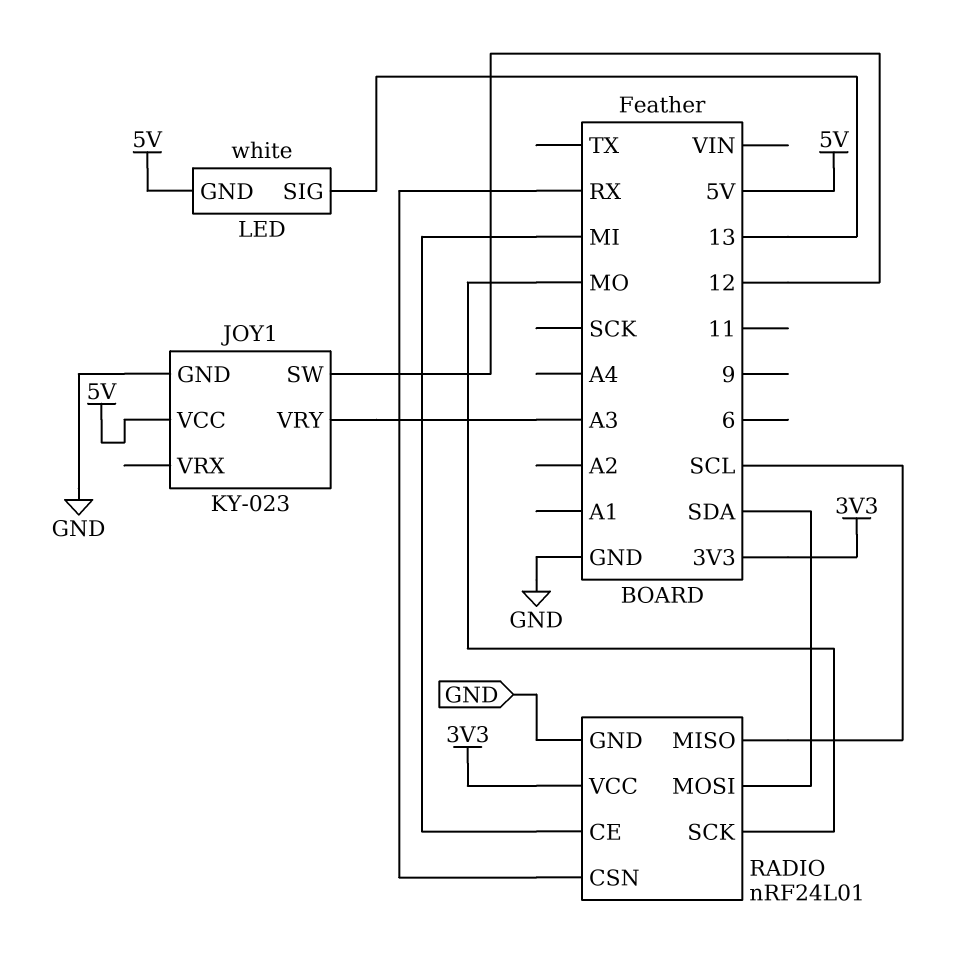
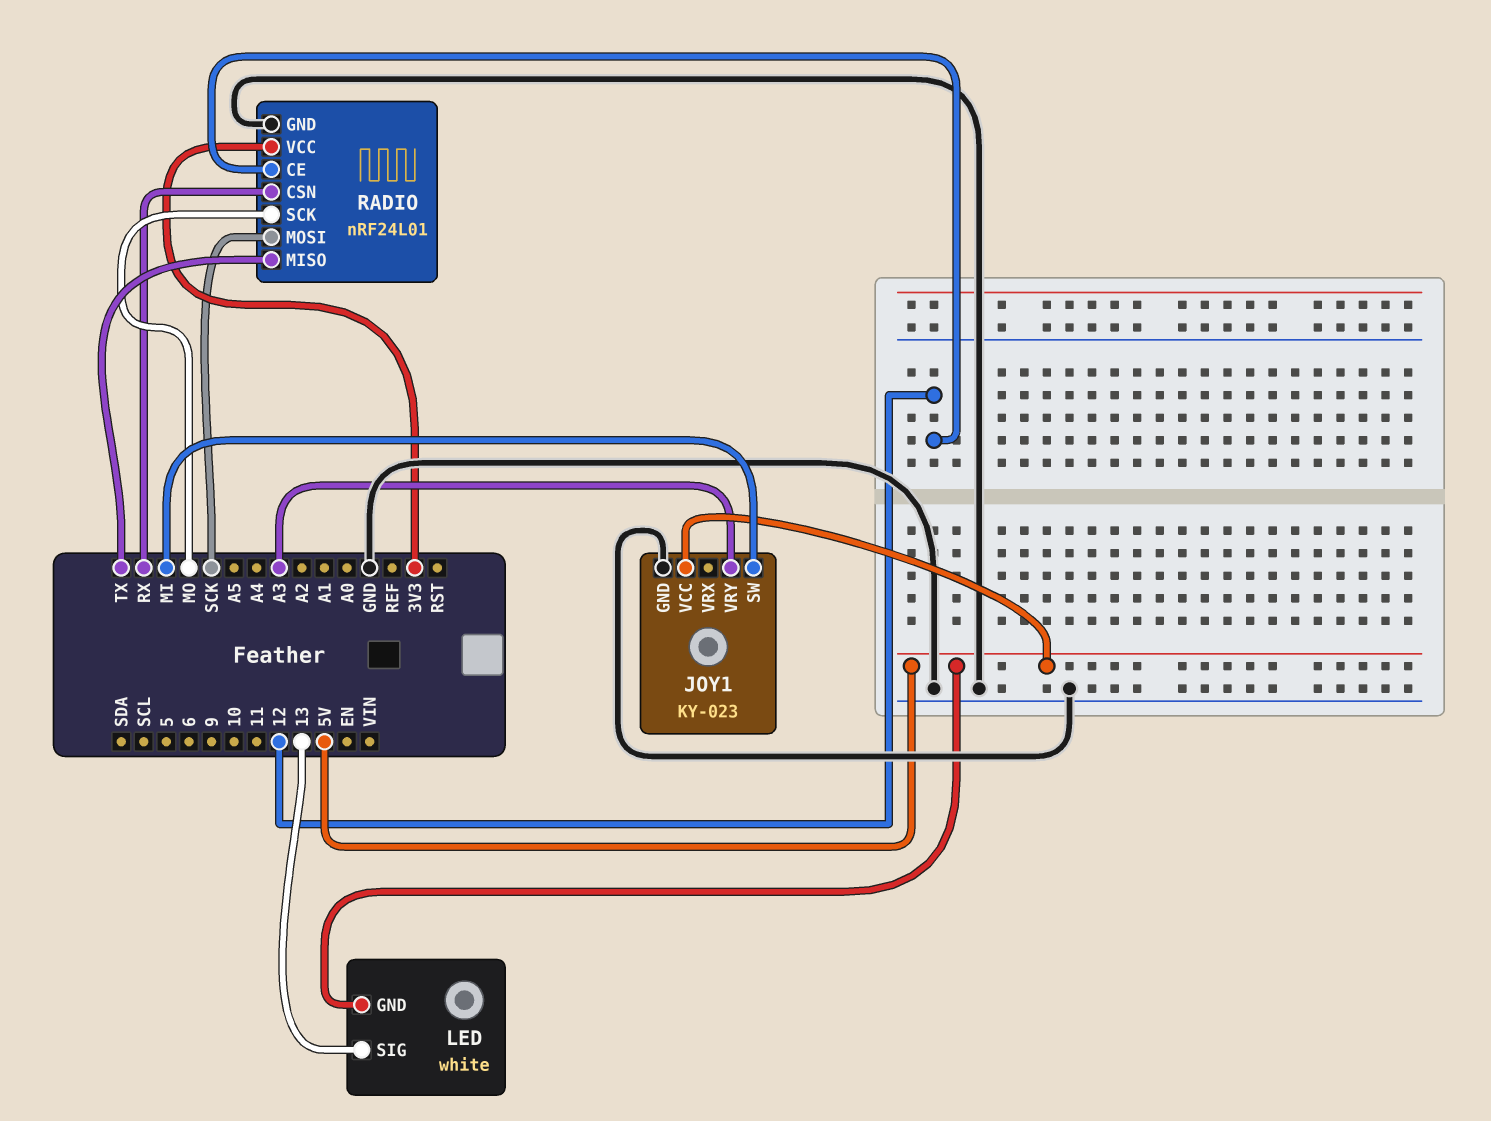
JOY1 pin SW: 12 -> MI
RADIO pin CE: MI -> 12
RADIO pin MISO: SCL -> TX
RADIO pin MOSI: SDA -> SCK

